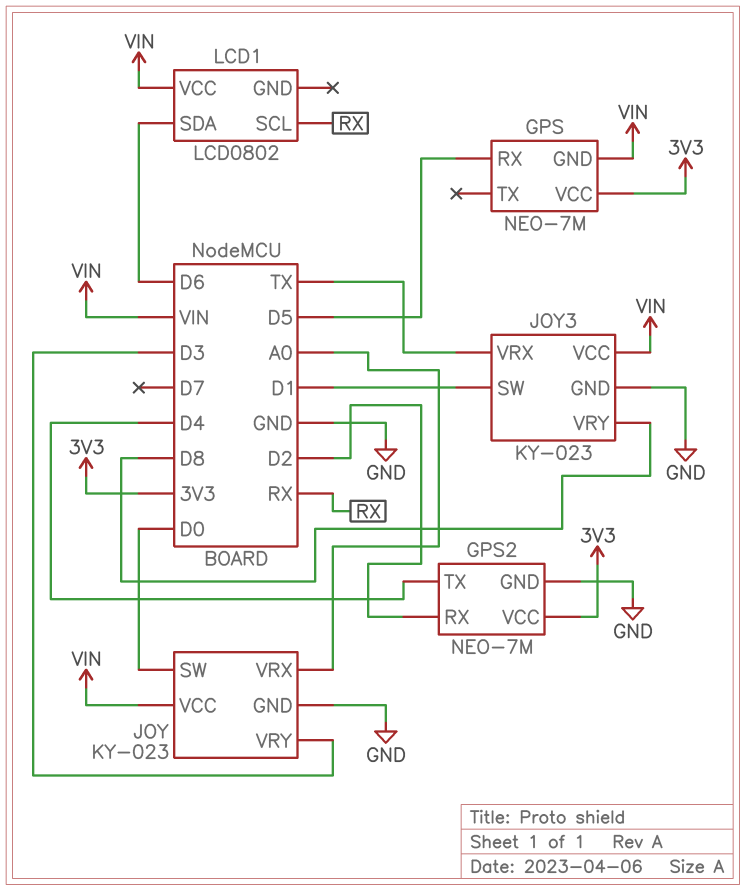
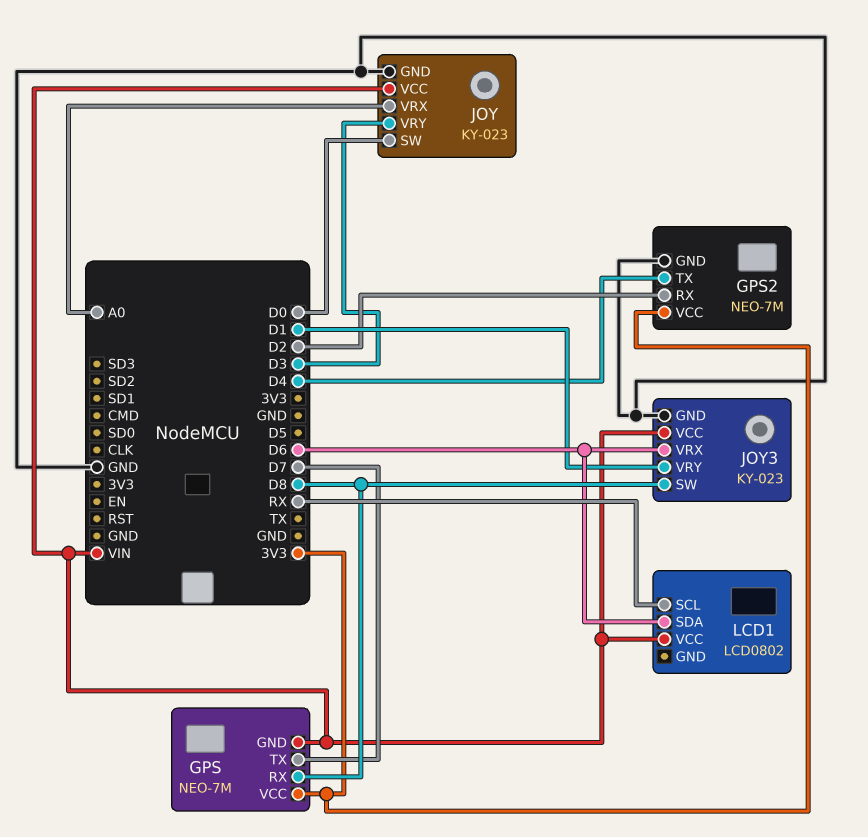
GPS pin RX: D5 -> D8
GPS pin TX: none -> D7
JOY3 pin SW: D1 -> D8
JOY3 pin VRX: TX -> D6
JOY3 pin VRY: D8 -> D1

